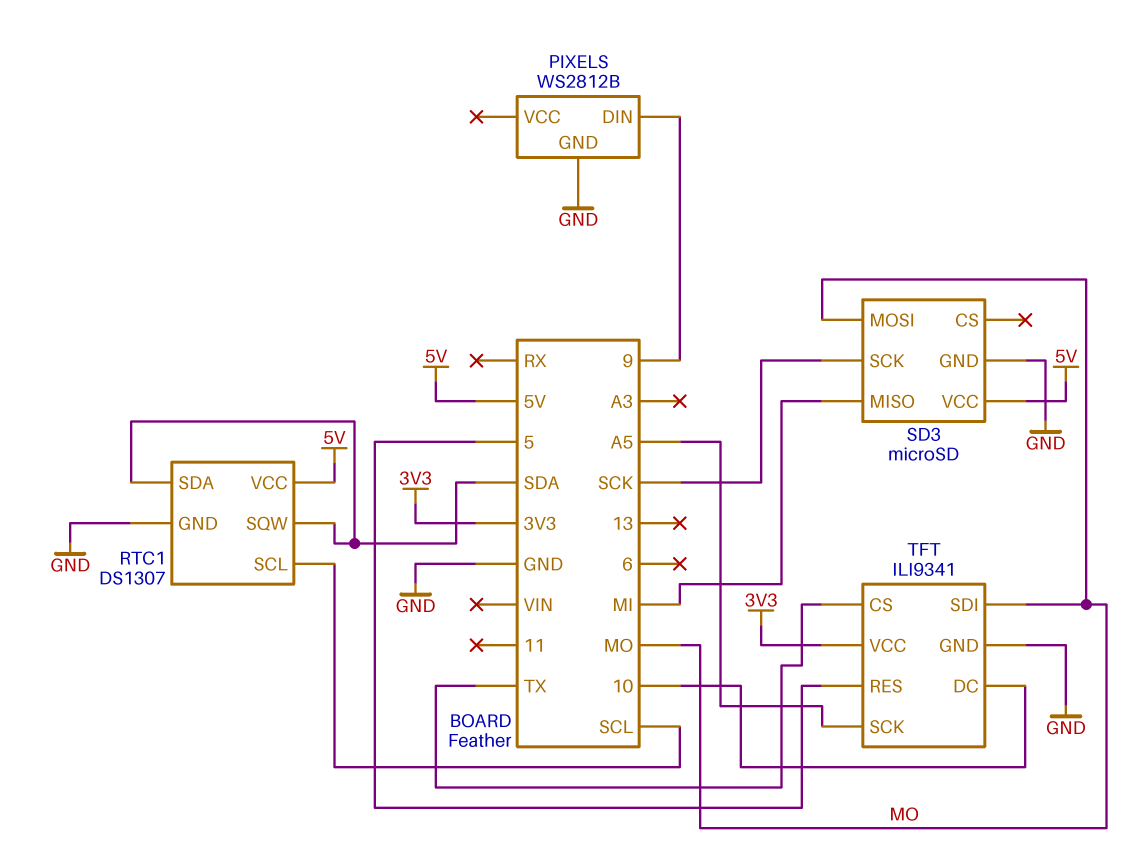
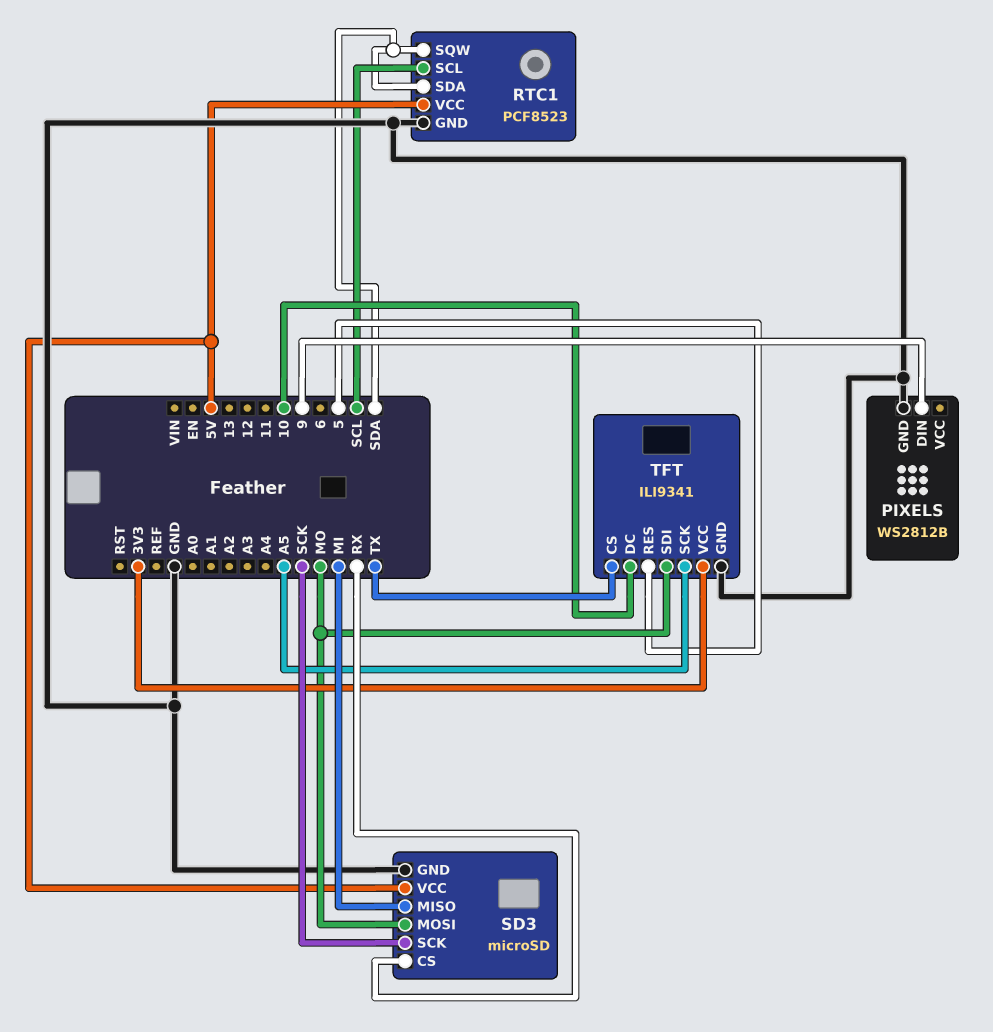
RTC1: DS1307 -> PCF8523
SD3 pin CS: none -> RX

